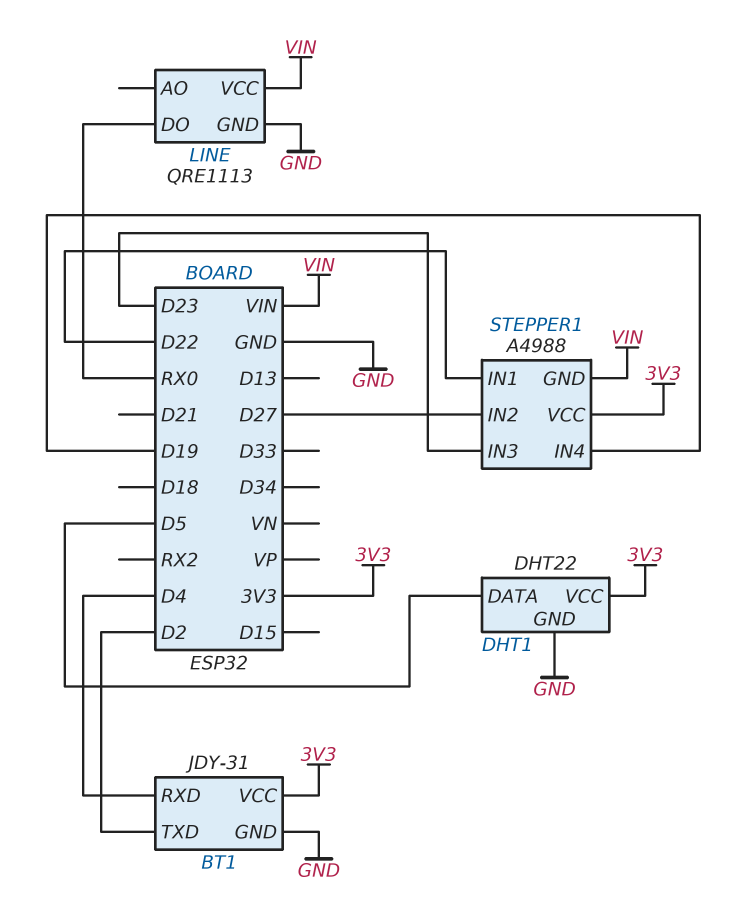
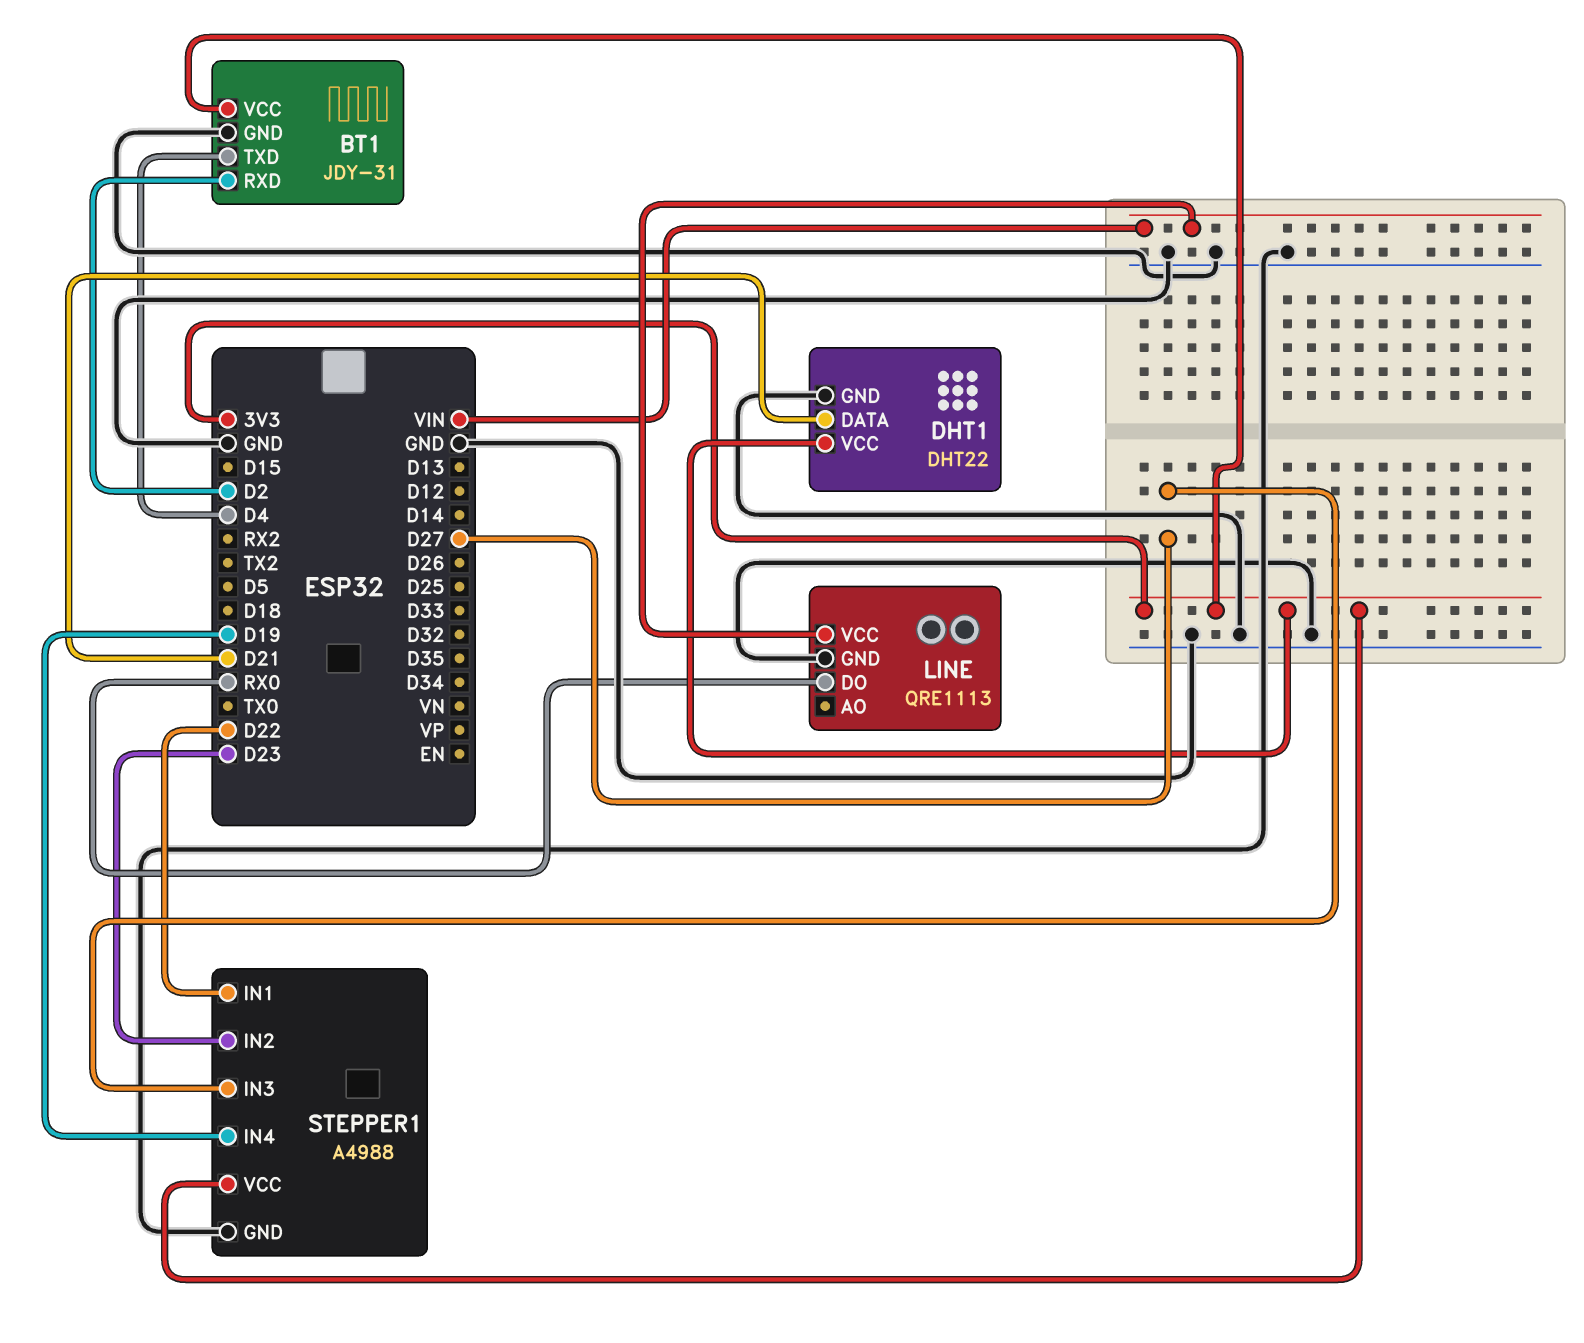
BT1 pin RXD: D4 -> D2
BT1 pin TXD: D2 -> D4
DHT1 pin DATA: D5 -> D21
STEPPER1 pin GND: VIN -> GND
STEPPER1 pin IN2: D27 -> D23
STEPPER1 pin IN3: D23 -> D27

